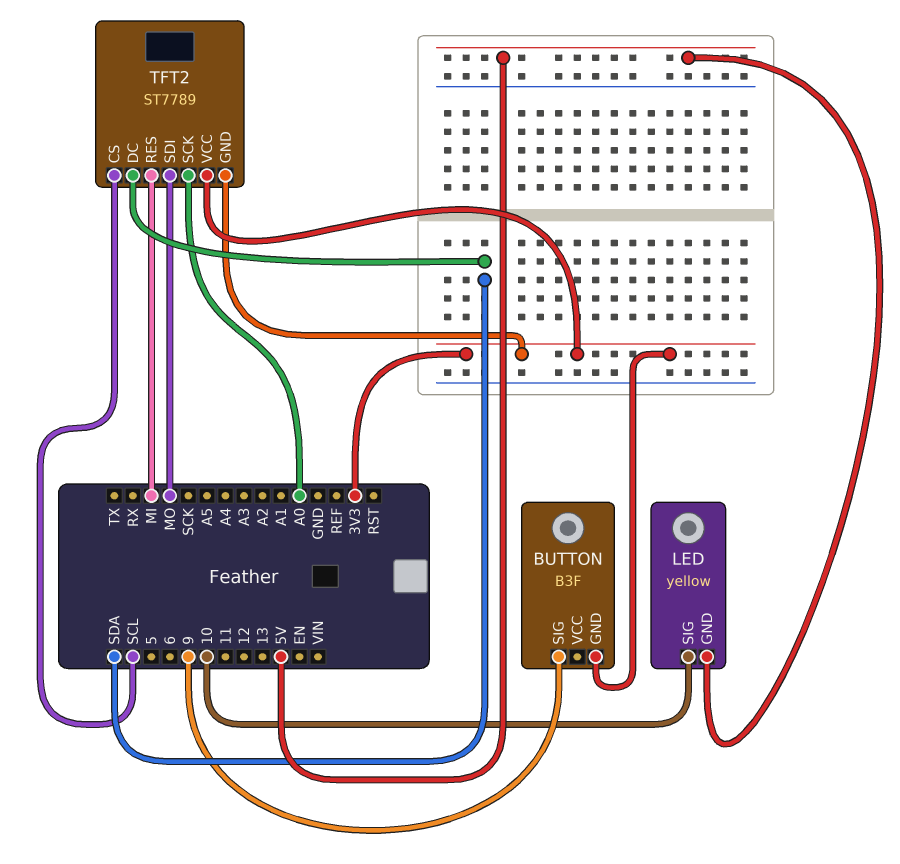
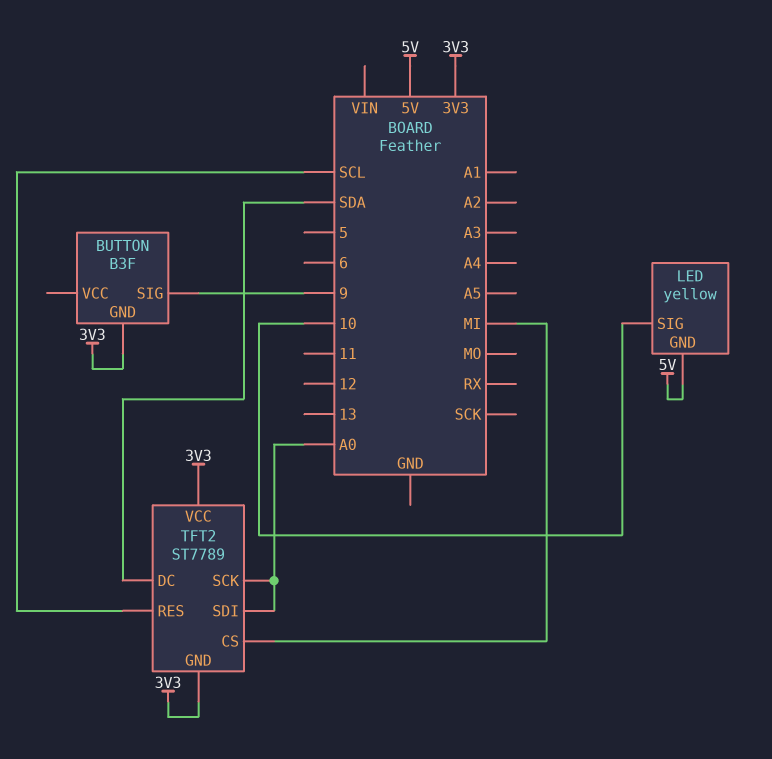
TFT2 pin CS: SCL -> MI
TFT2 pin RES: MI -> SCL
TFT2 pin SDI: MO -> A0

